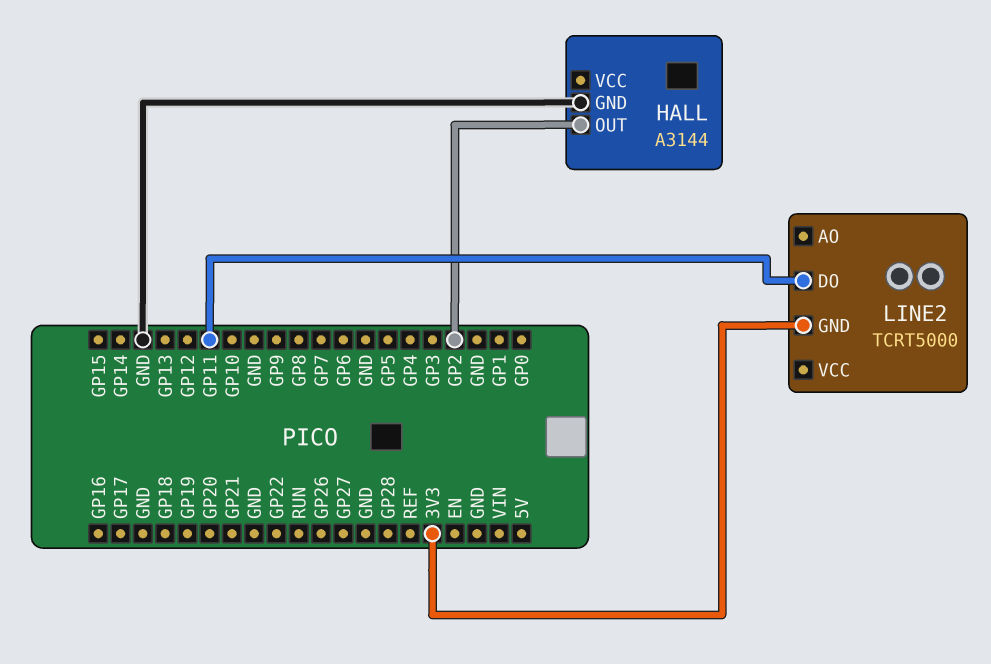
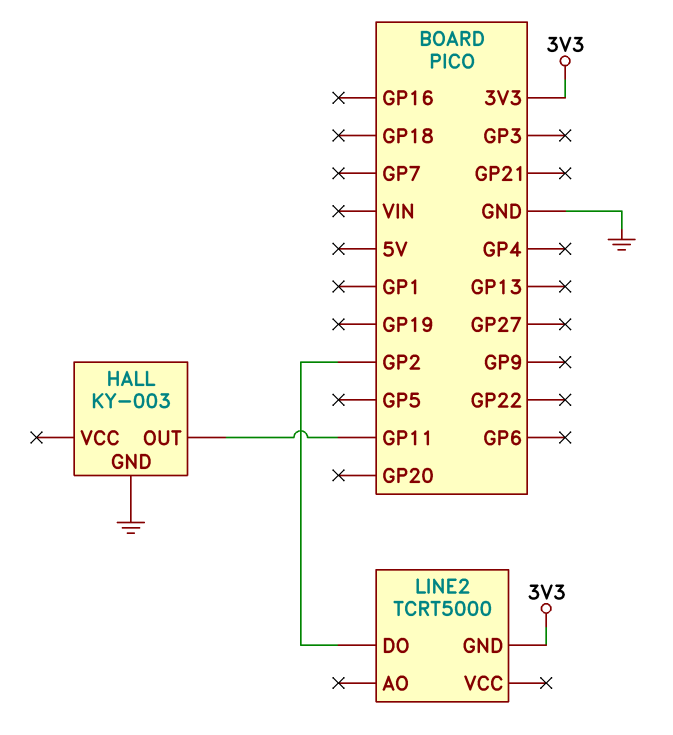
HALL: A3144 -> KY-003
HALL pin OUT: GP2 -> GP11
LINE2 pin DO: GP11 -> GP2

